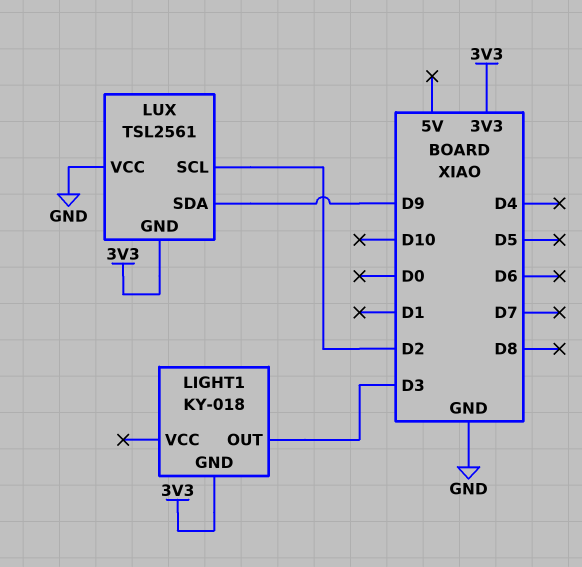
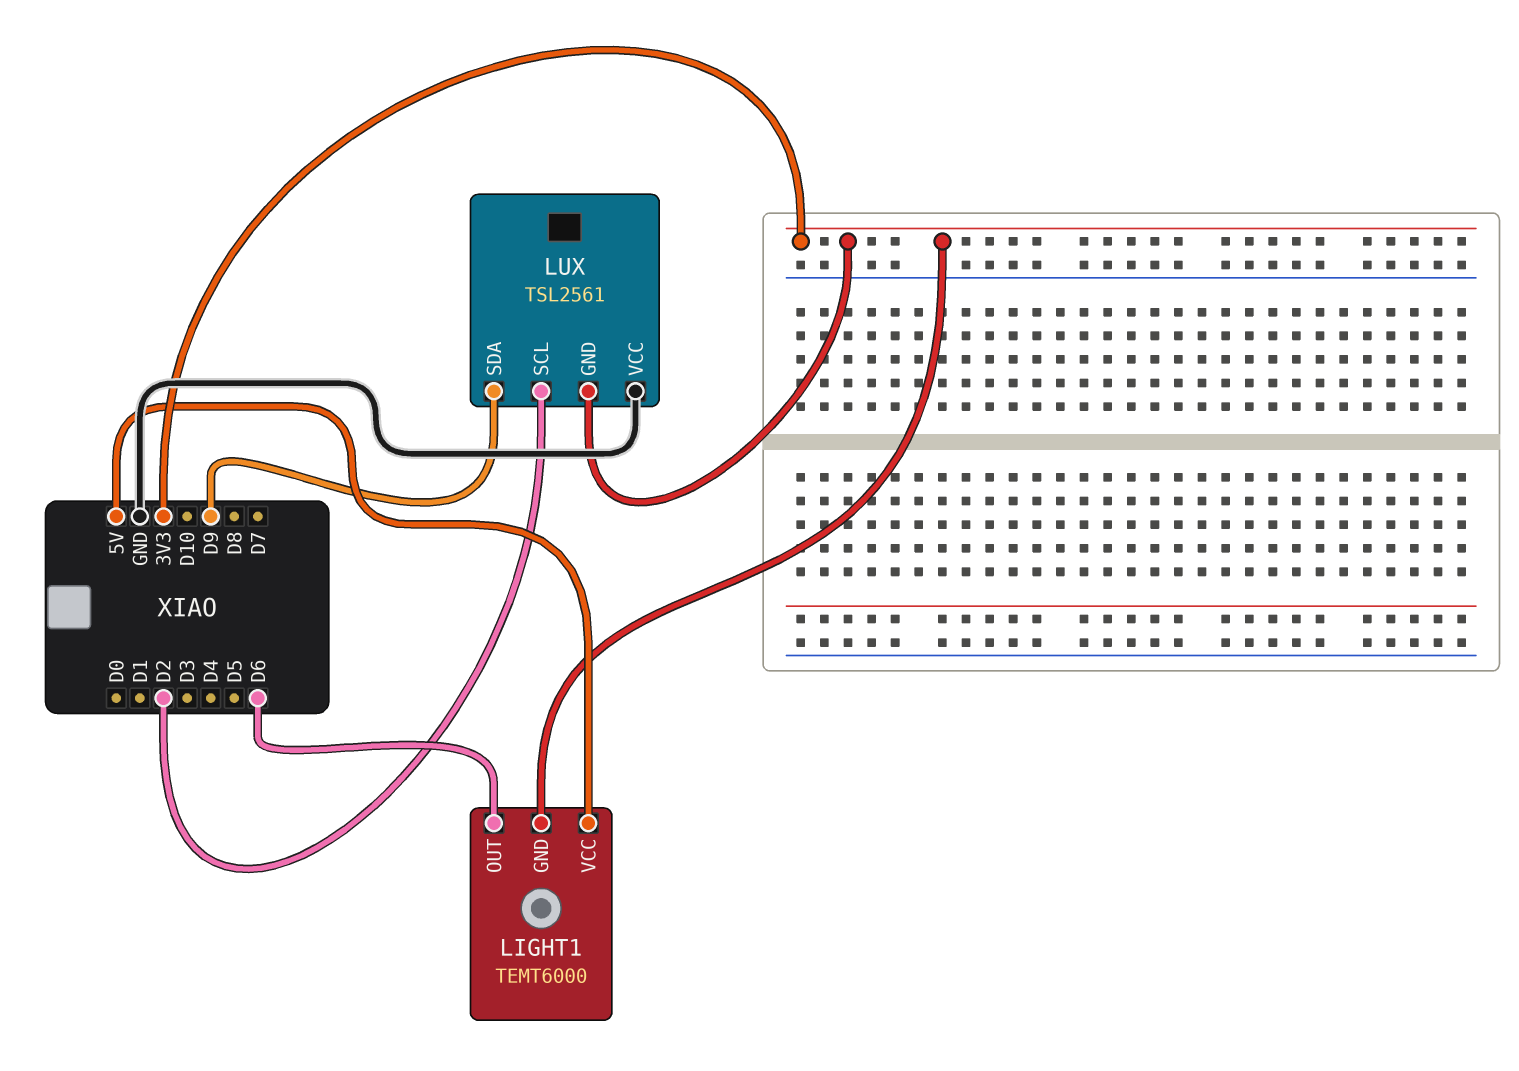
LIGHT1: KY-018 -> TEMT6000
LIGHT1 pin OUT: D3 -> D6
LIGHT1 pin VCC: none -> 5V

